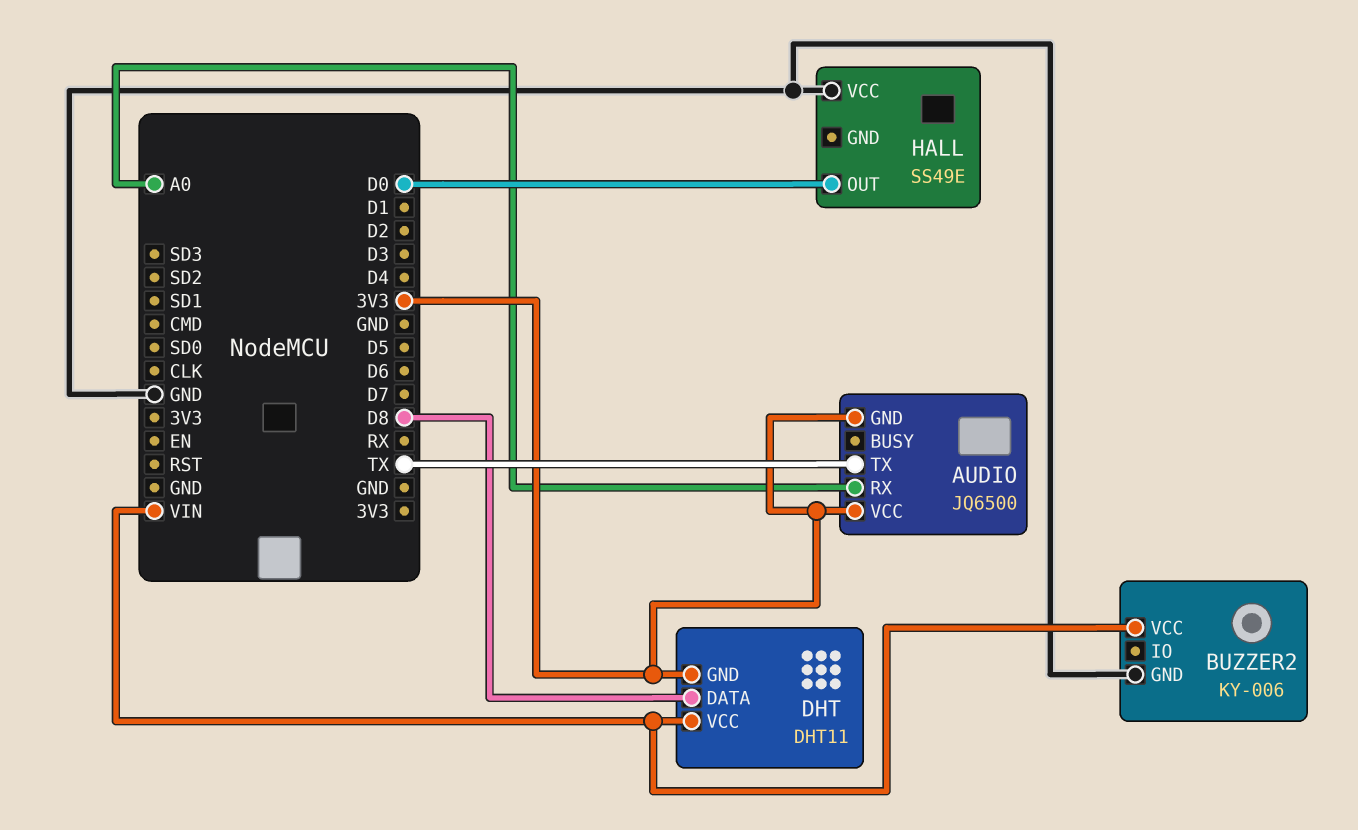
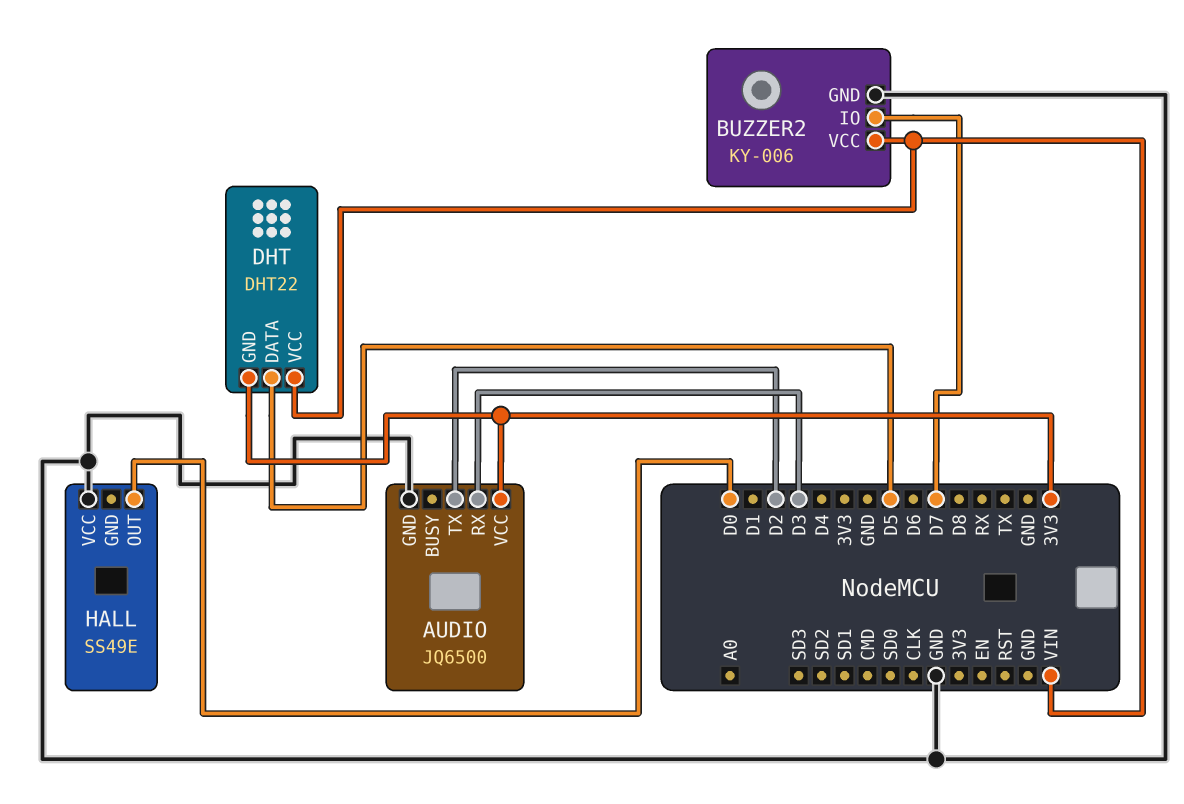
AUDIO pin GND: 3V3 -> GND
AUDIO pin RX: A0 -> D3
AUDIO pin TX: TX -> D2
BUZZER2 pin IO: none -> D7
DHT: DHT11 -> DHT22
DHT pin DATA: D8 -> D5

